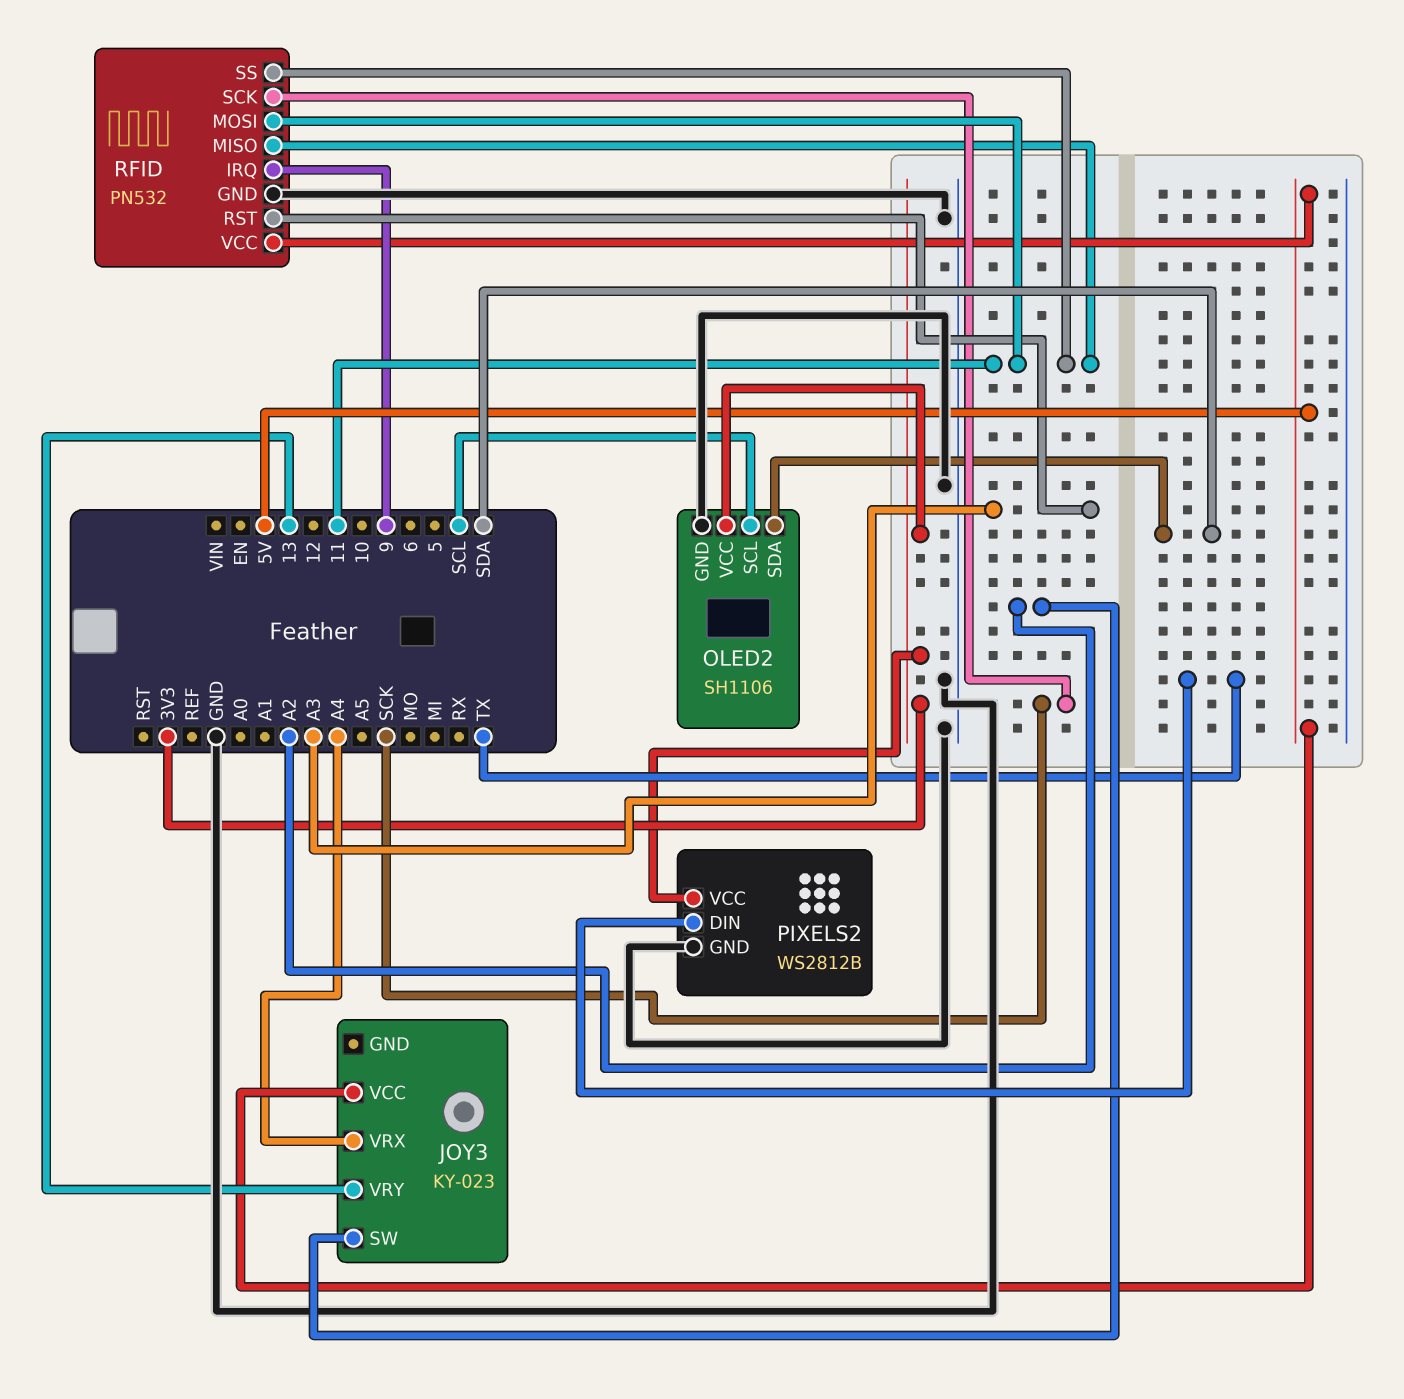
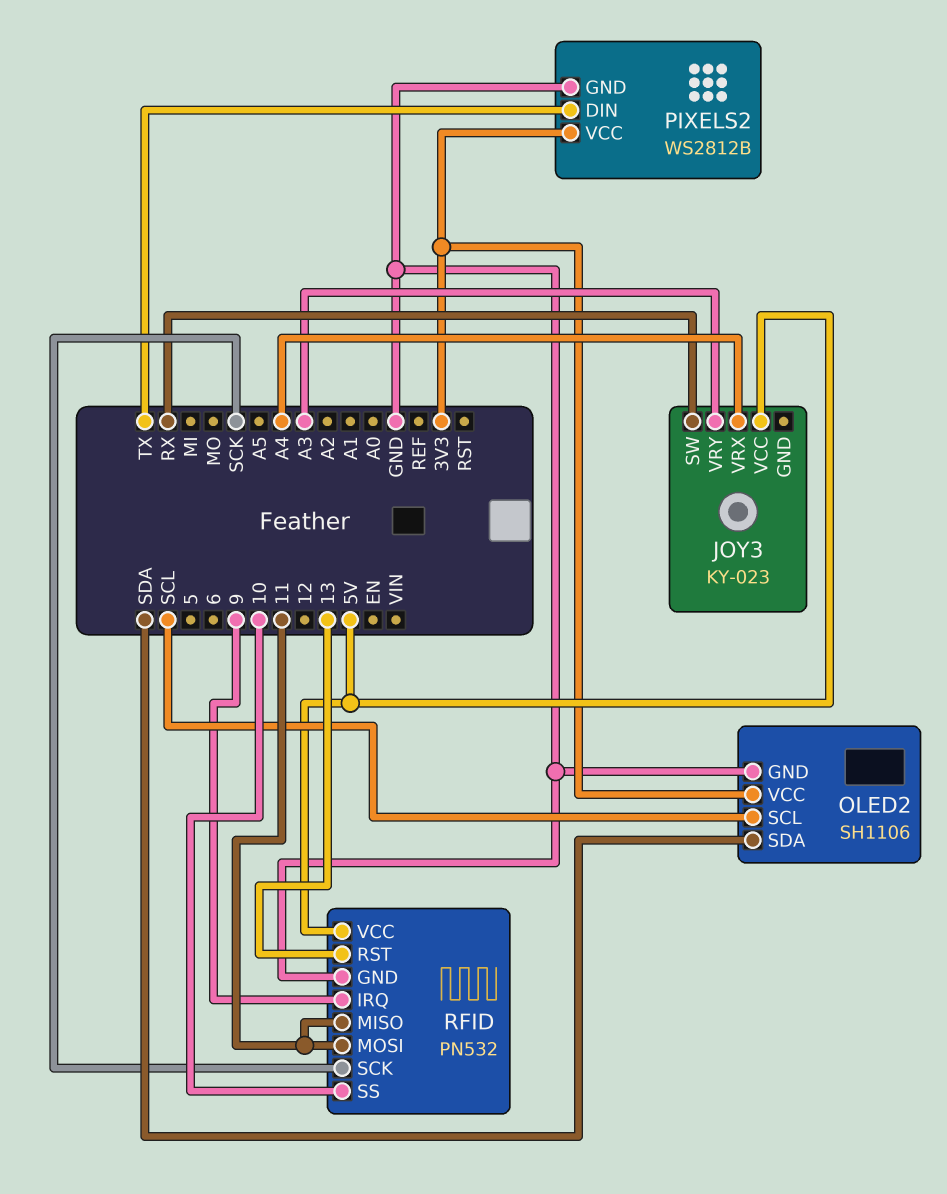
JOY3 pin SW: A2 -> RX
JOY3 pin VRY: 13 -> A3
RFID pin RST: A3 -> 13
RFID pin SS: 11 -> 10

